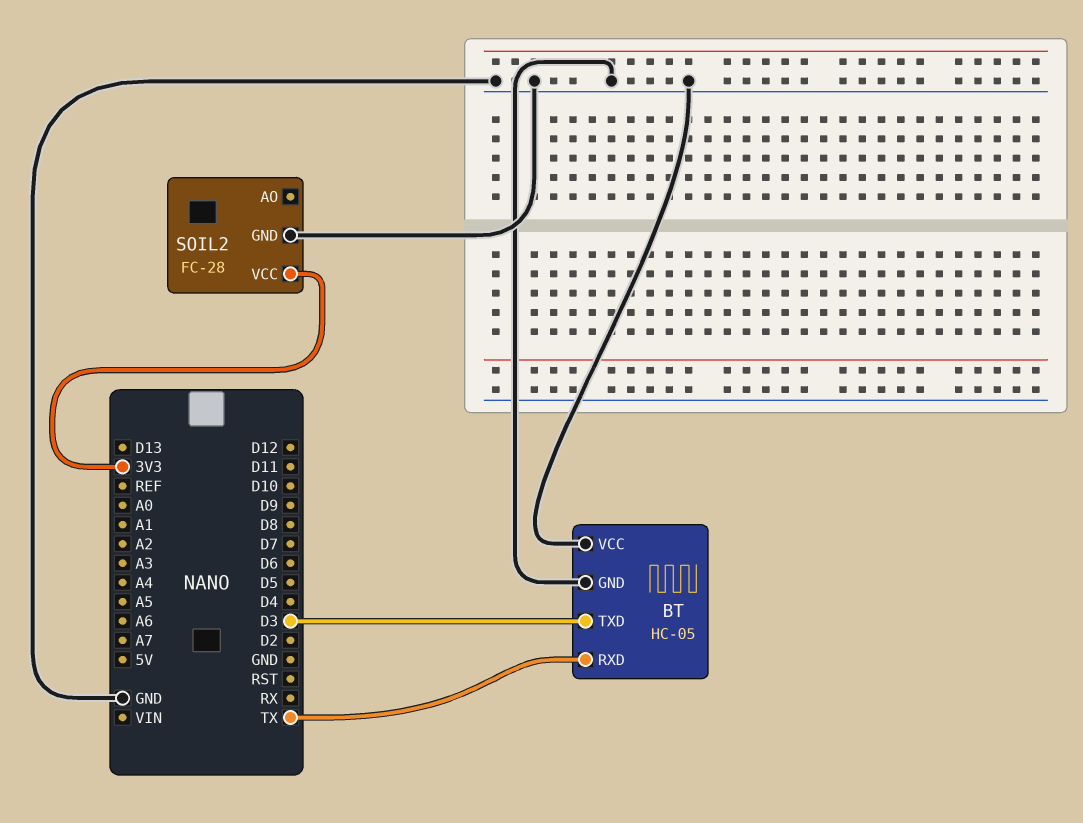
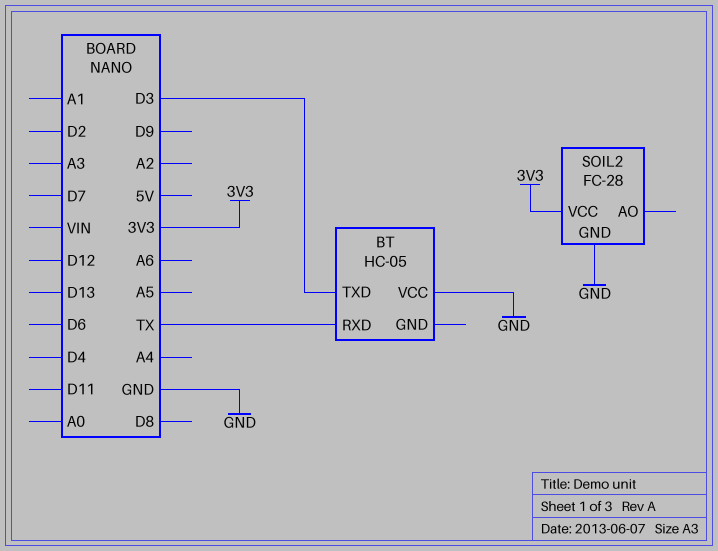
BT pin GND: GND -> none

